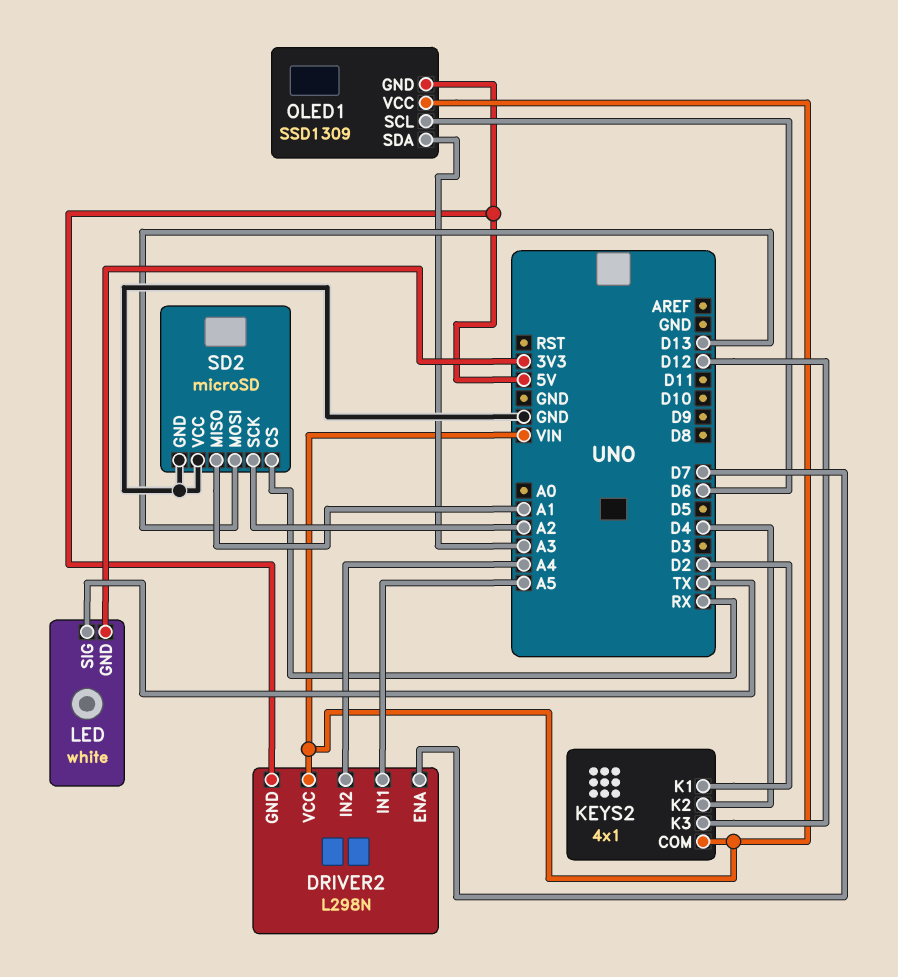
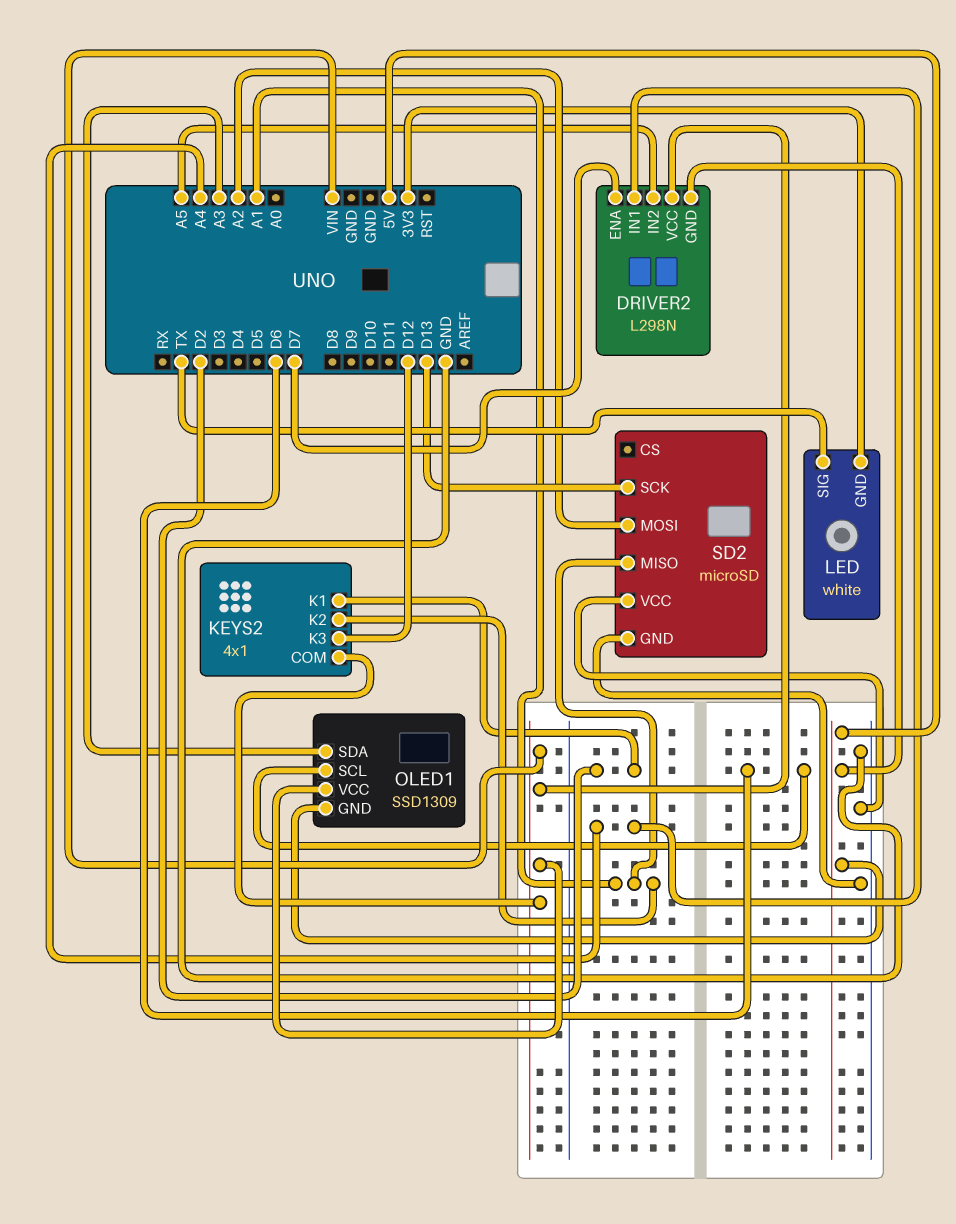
DRIVER2 pin IN1: A5 -> A4
DRIVER2 pin IN2: A4 -> A5
KEYS2 pin K2: D4 -> A1
SD2 pin CS: RX -> none
SD2 pin MOSI: D13 -> A2
SD2 pin SCK: A2 -> D13

